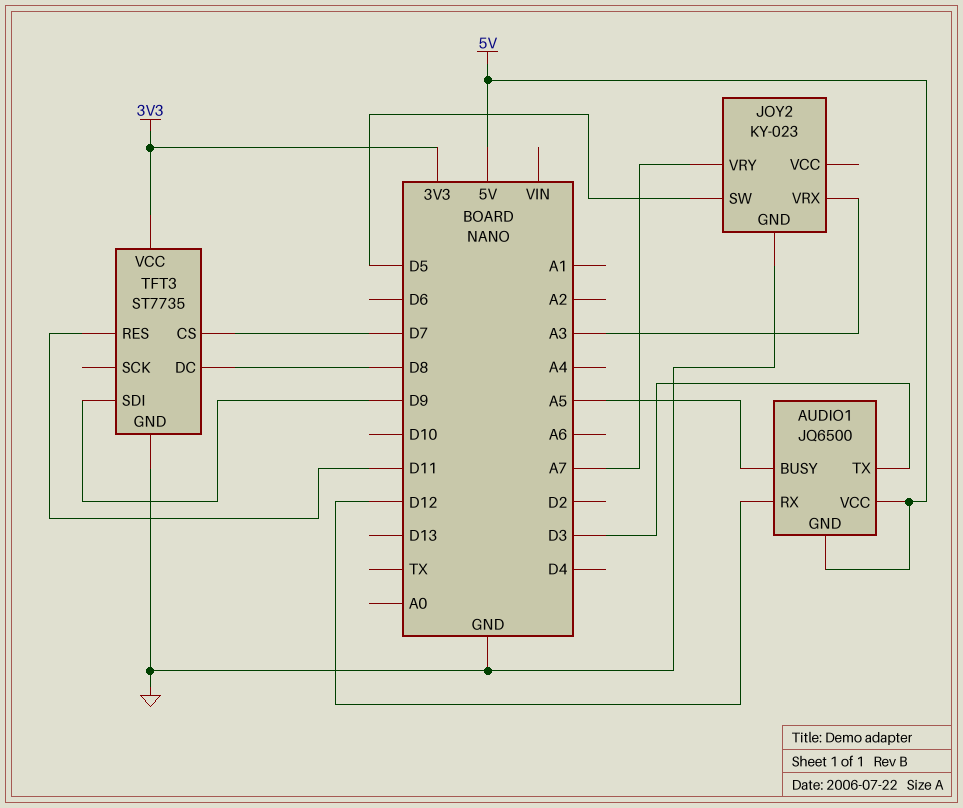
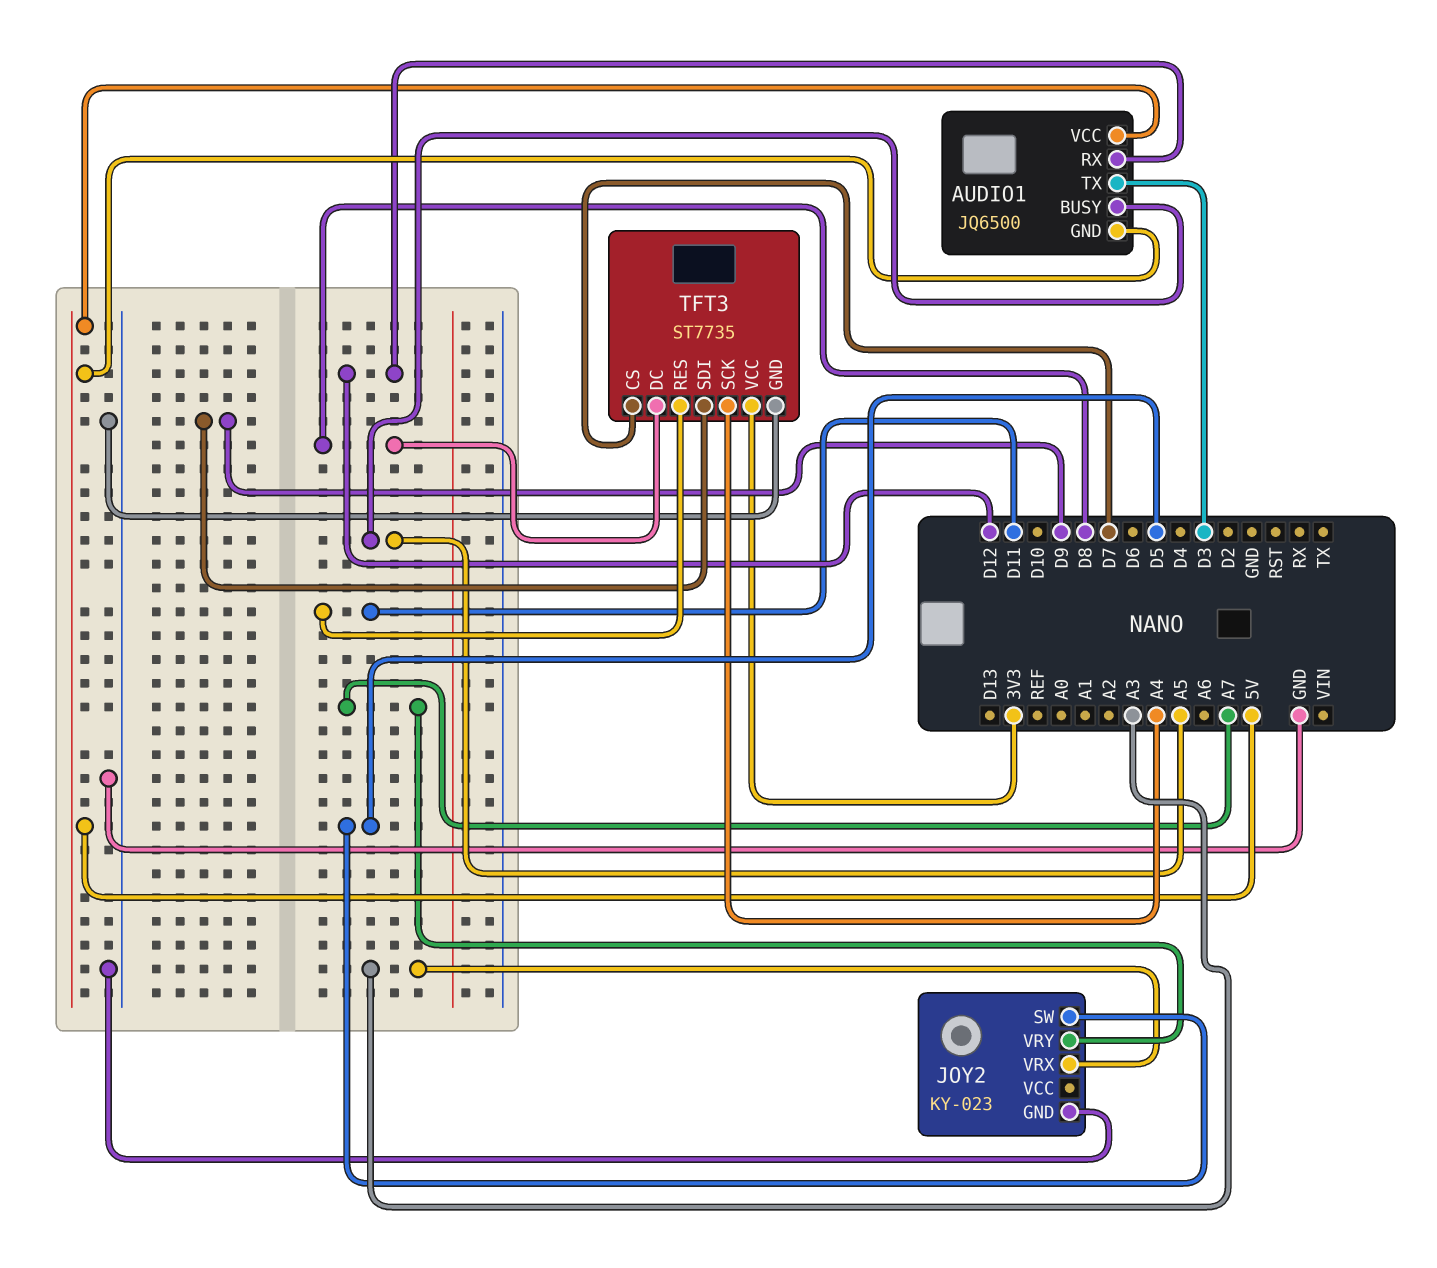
TFT3 pin SCK: none -> A4

